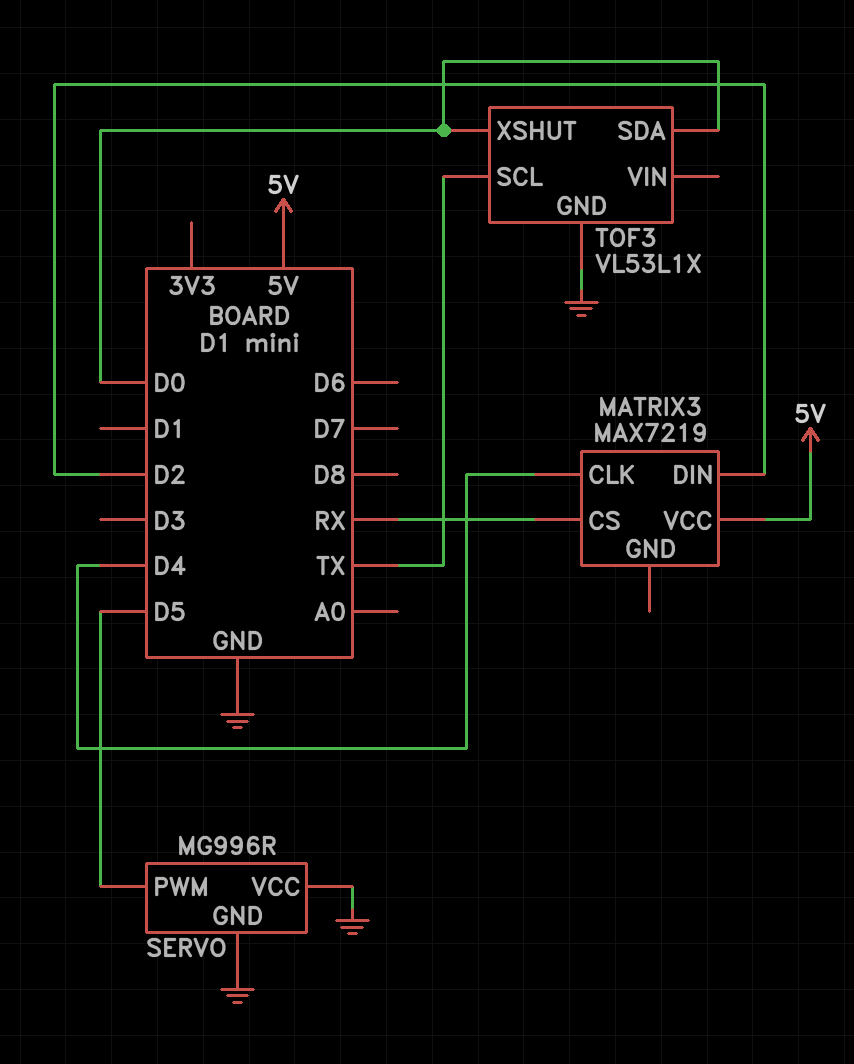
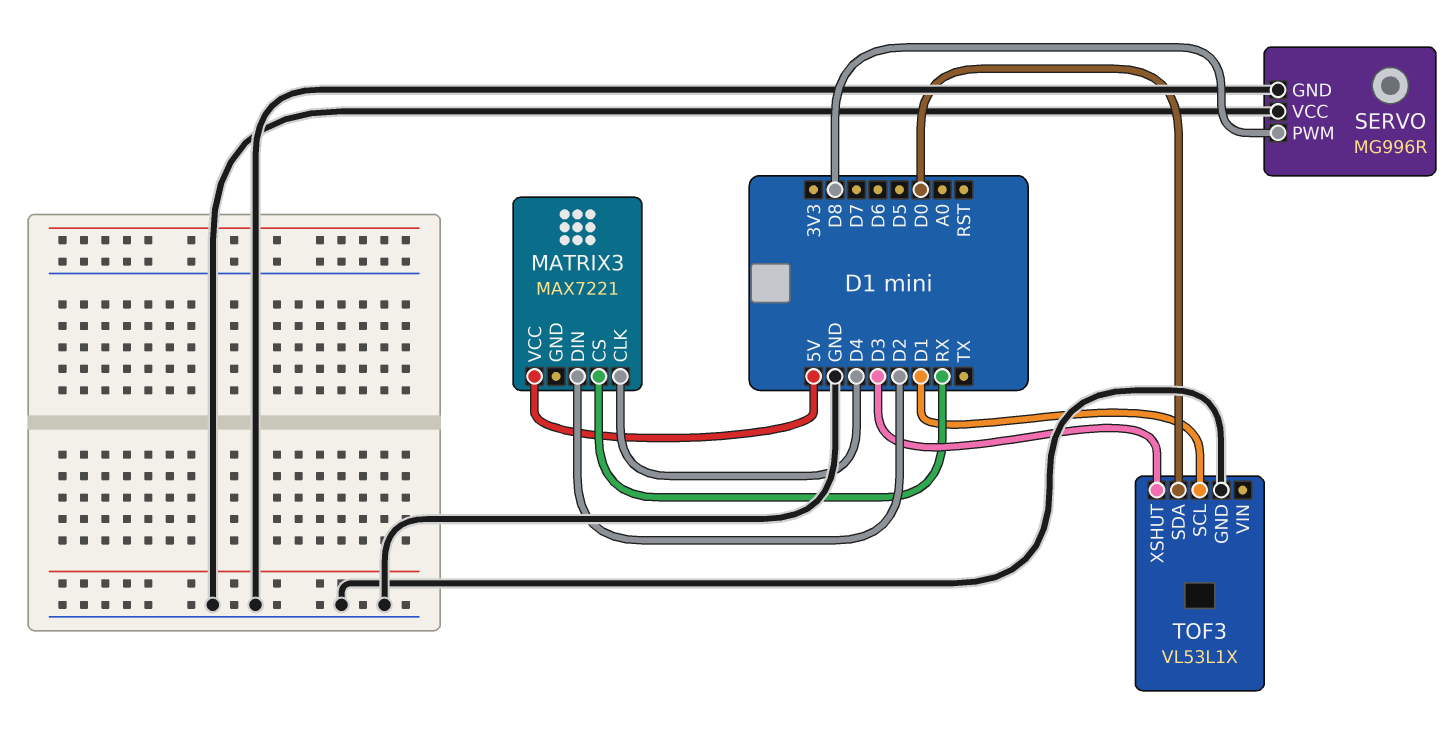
MATRIX3: MAX7219 -> MAX7221
SERVO pin PWM: D5 -> D8
TOF3 pin SCL: TX -> D1
TOF3 pin XSHUT: D0 -> D3

